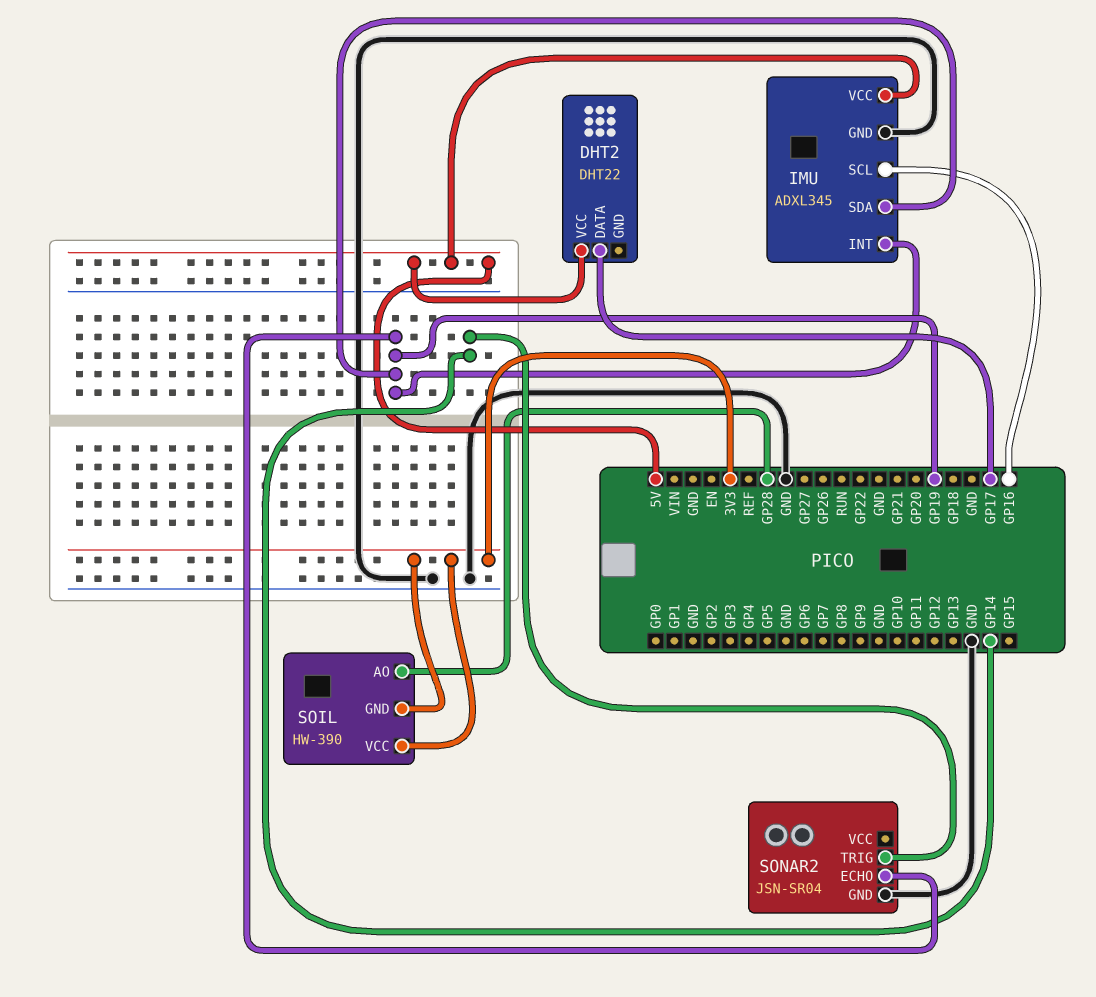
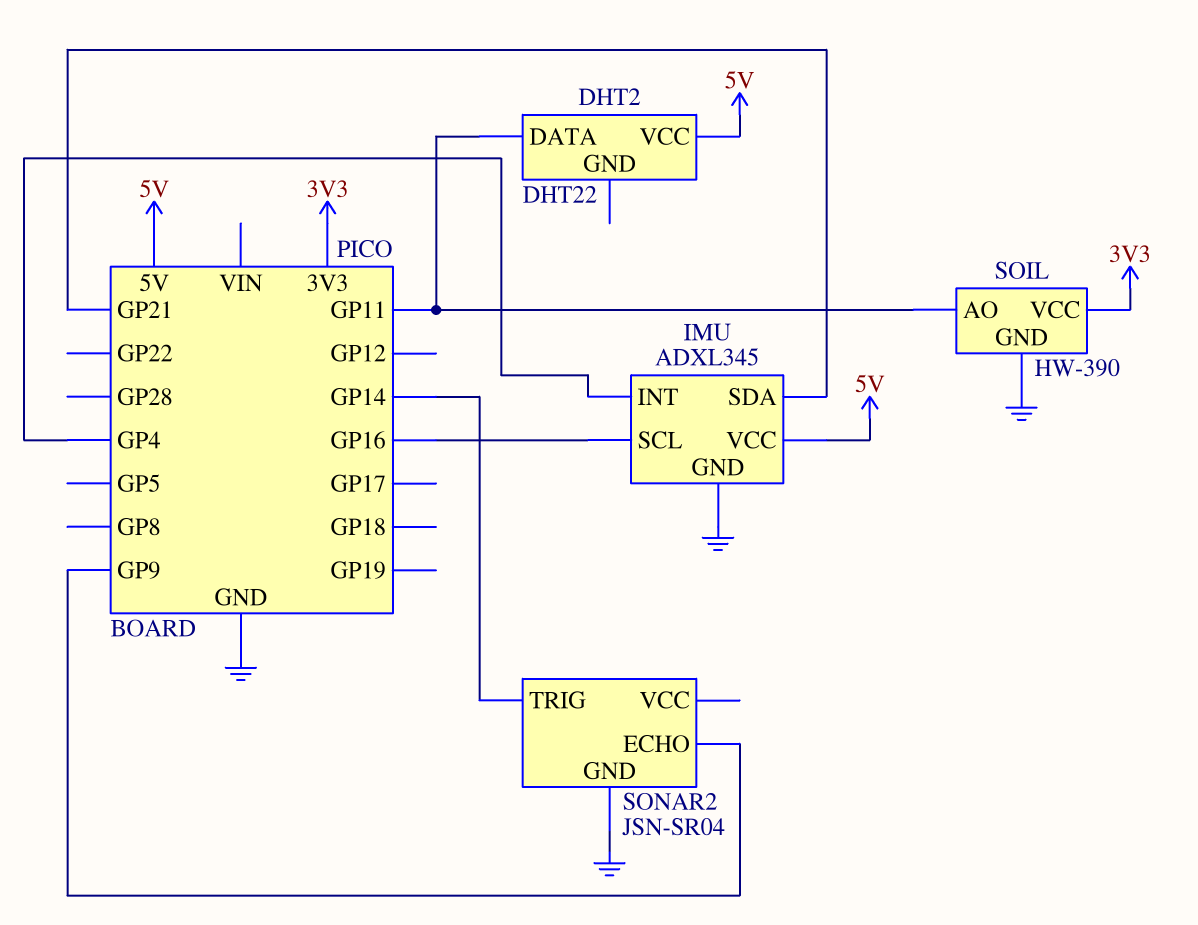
DHT2 pin DATA: GP17 -> GP11
IMU pin INT: GP19 -> GP4
IMU pin SDA: GP19 -> GP21
SOIL pin AO: GP28 -> GP11
SOIL pin GND: 3V3 -> GND
SONAR2 pin ECHO: GP19 -> GP9

